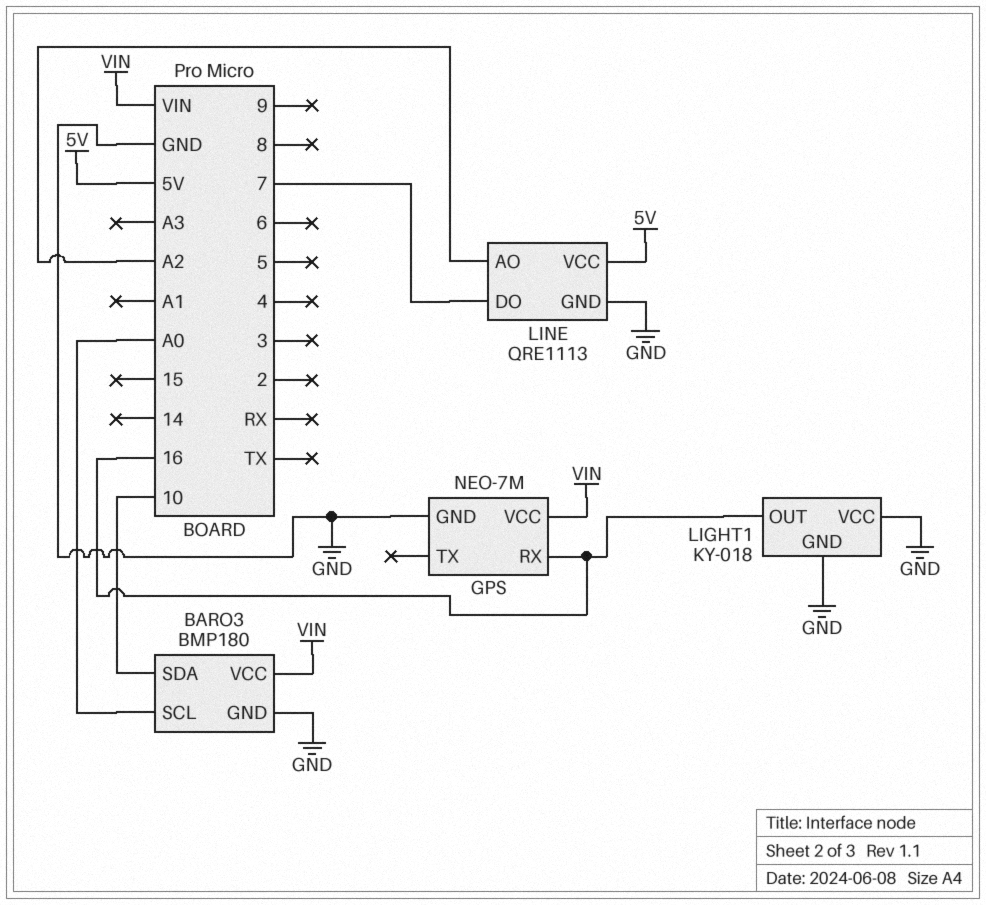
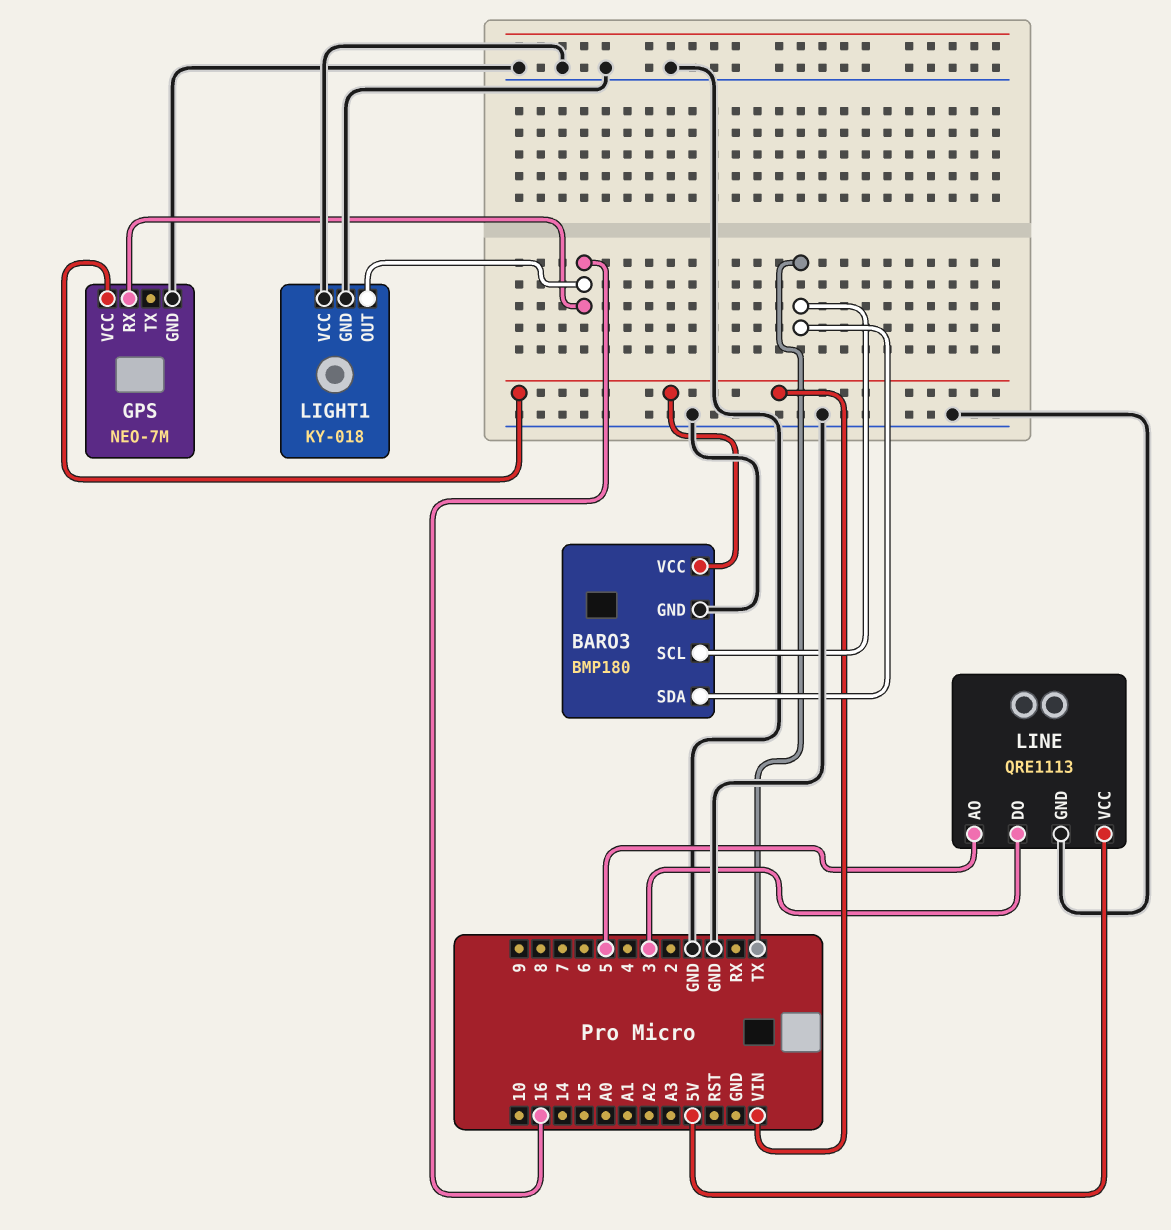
BARO3 pin SCL: A0 -> TX
BARO3 pin SDA: 10 -> TX
LINE pin AO: A2 -> 5
LINE pin DO: 7 -> 3

